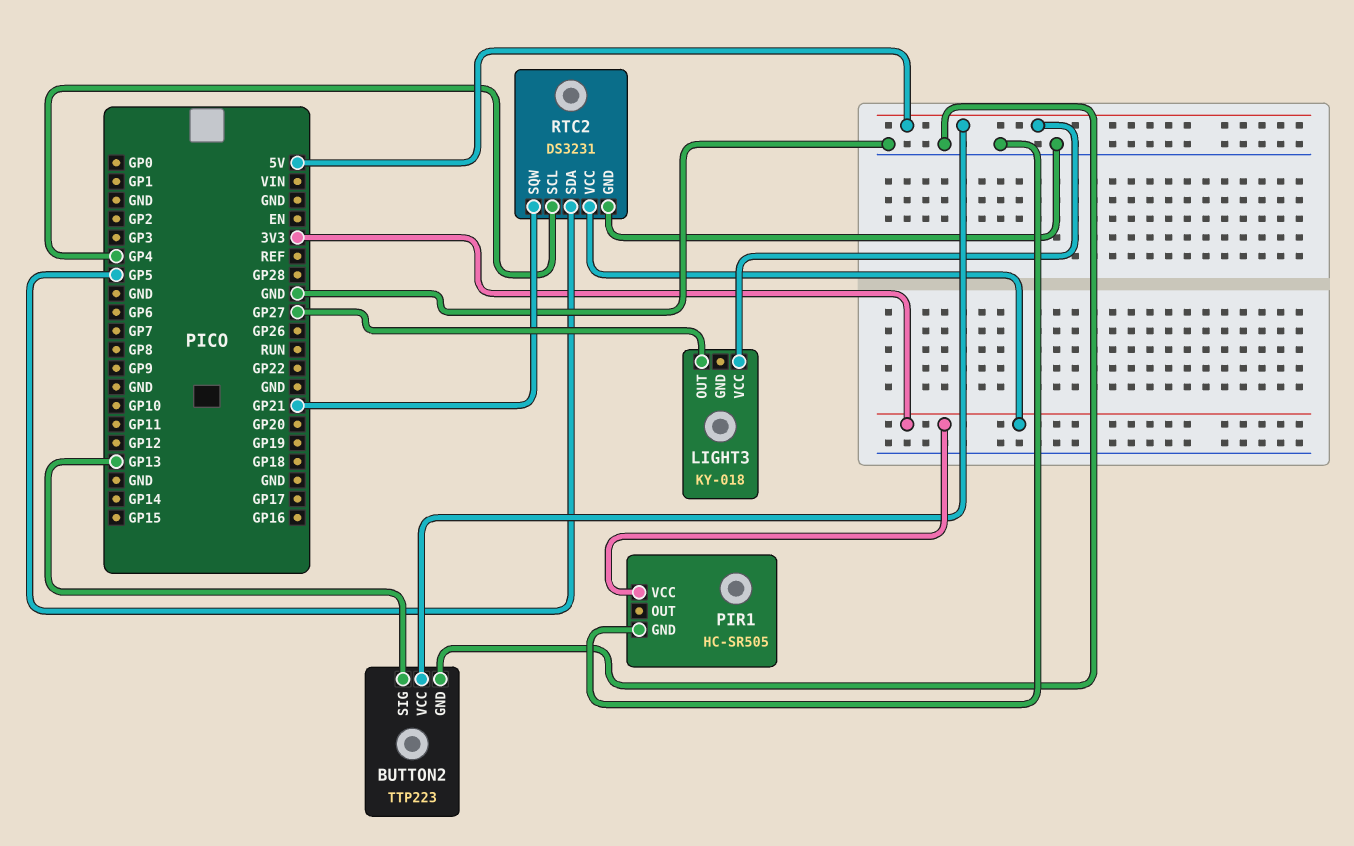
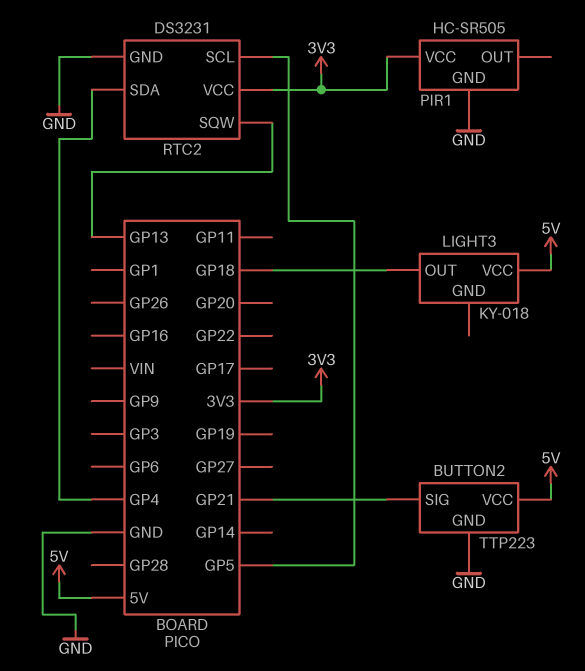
BUTTON2 pin SIG: GP13 -> GP21
LIGHT3 pin OUT: GP27 -> GP18
RTC2 pin SCL: GP4 -> GP5
RTC2 pin SDA: GP5 -> GP4
RTC2 pin SQW: GP21 -> GP13

